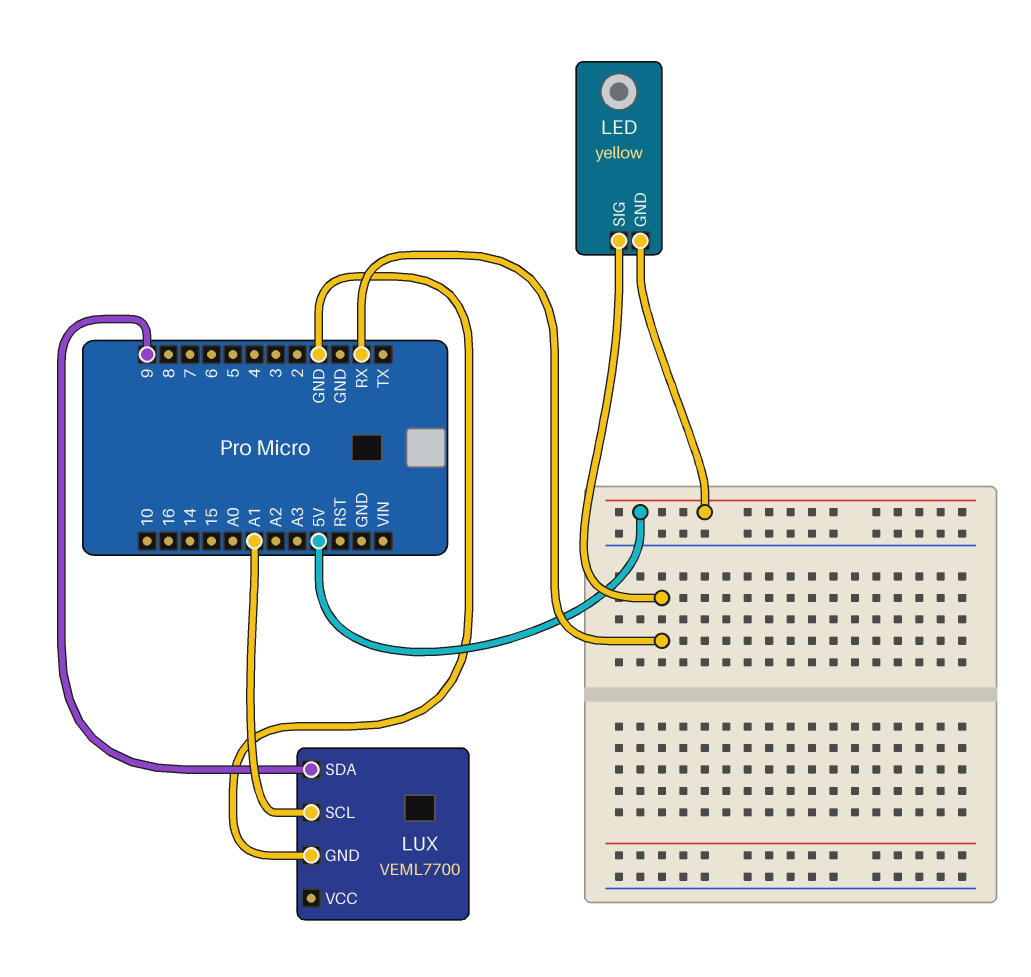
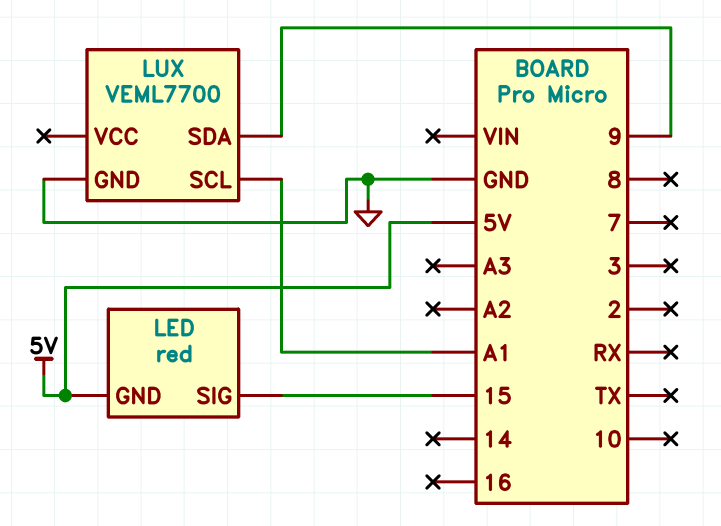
LED: yellow -> red
LED pin SIG: RX -> 15

